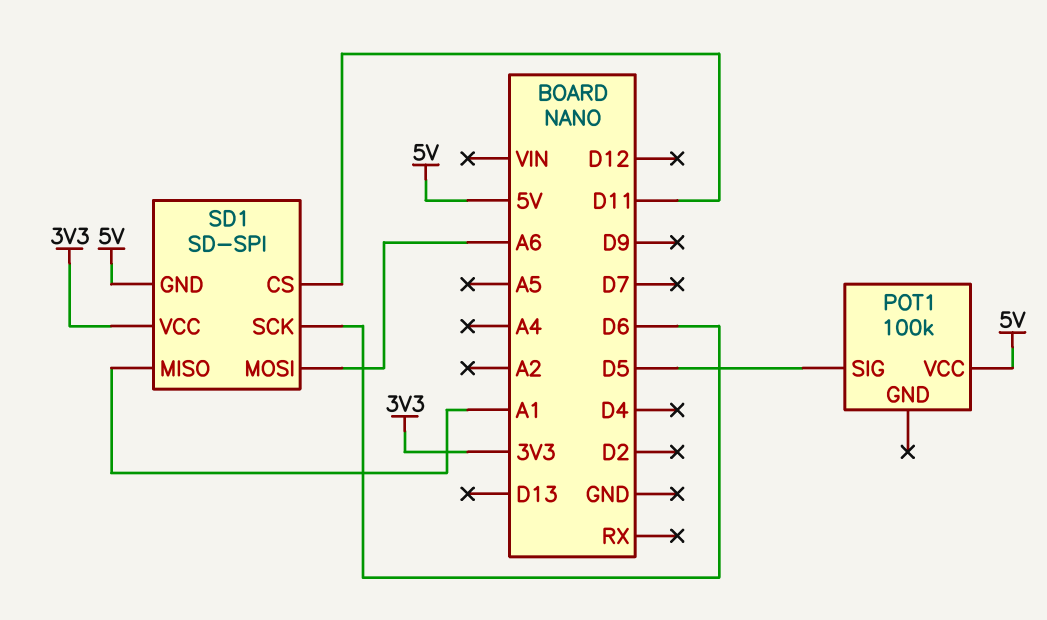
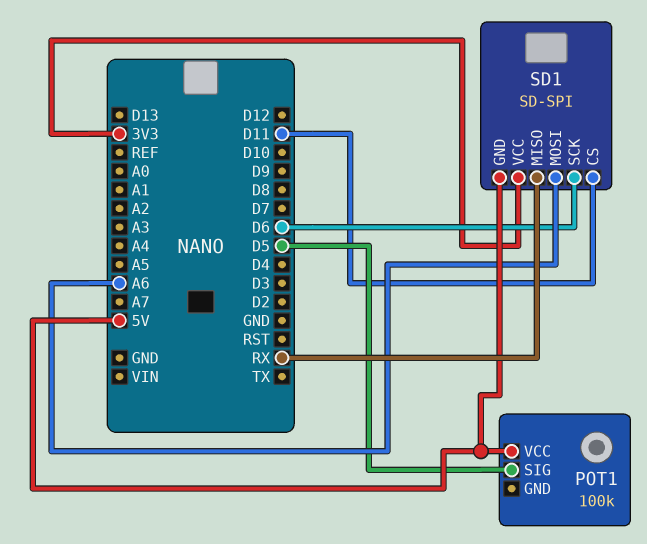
SD1 pin MISO: A1 -> RX

